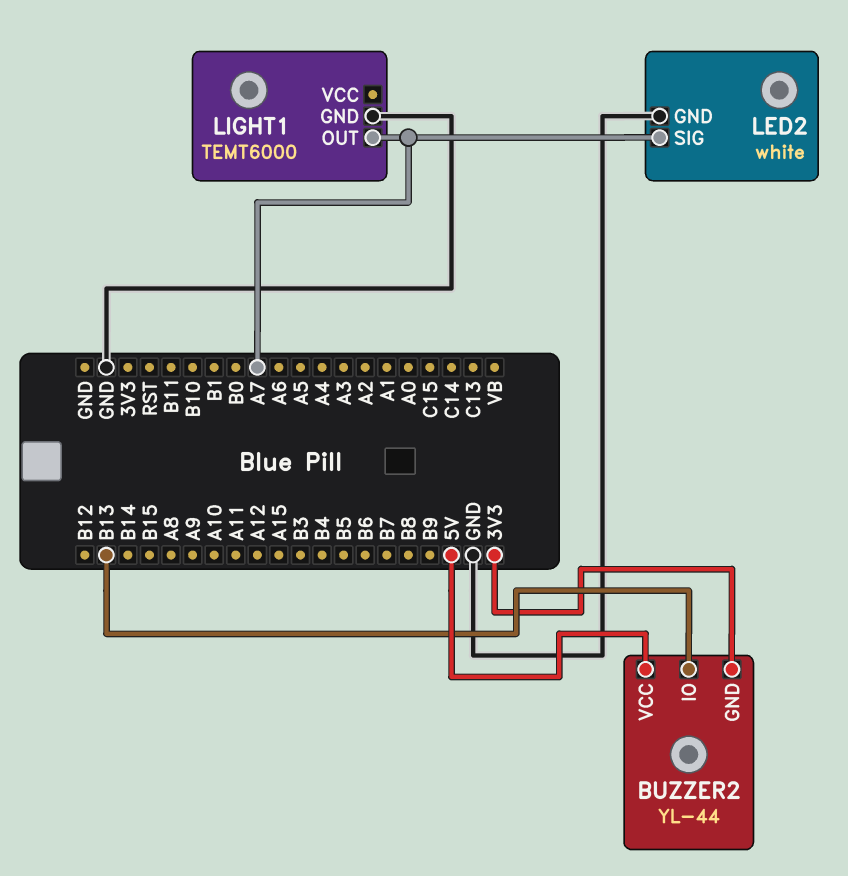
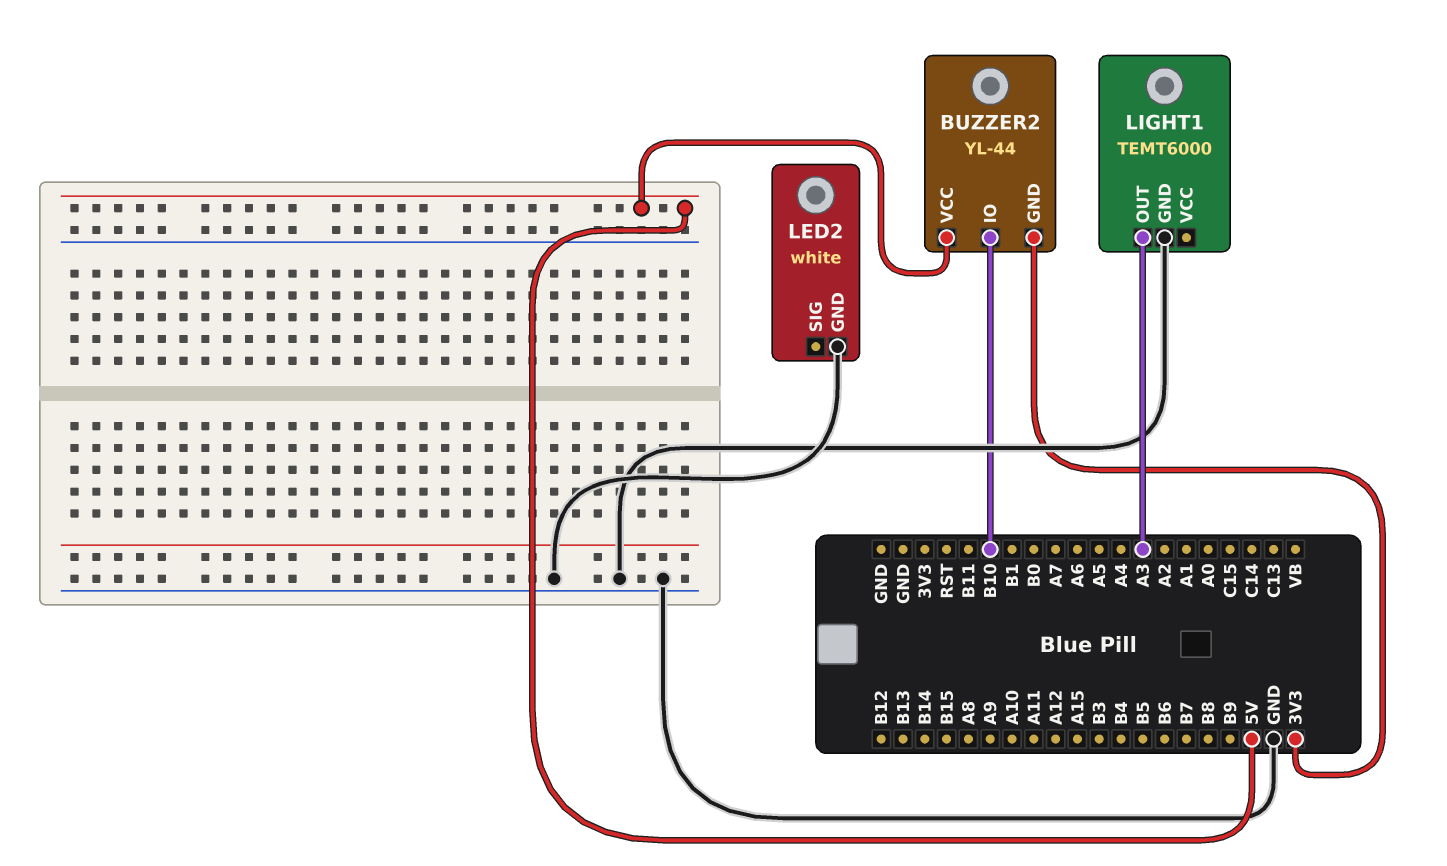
BUZZER2 pin IO: B13 -> B10
LED2 pin SIG: A7 -> none
LIGHT1 pin OUT: A7 -> A3

